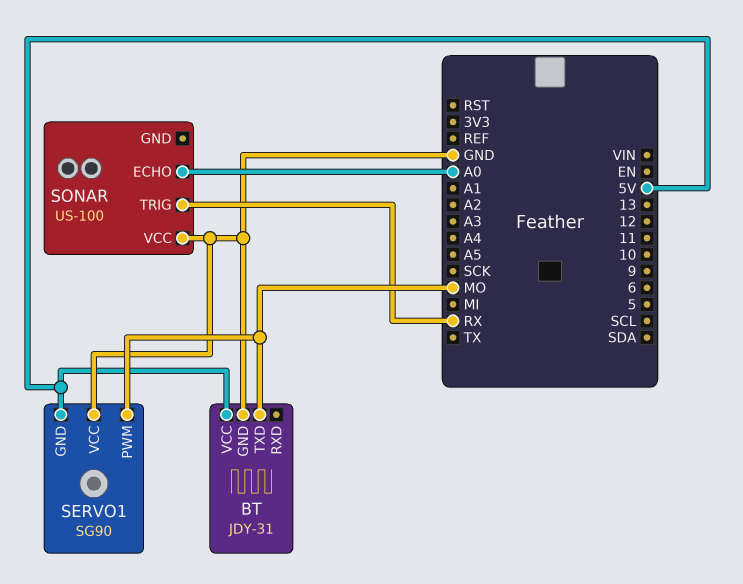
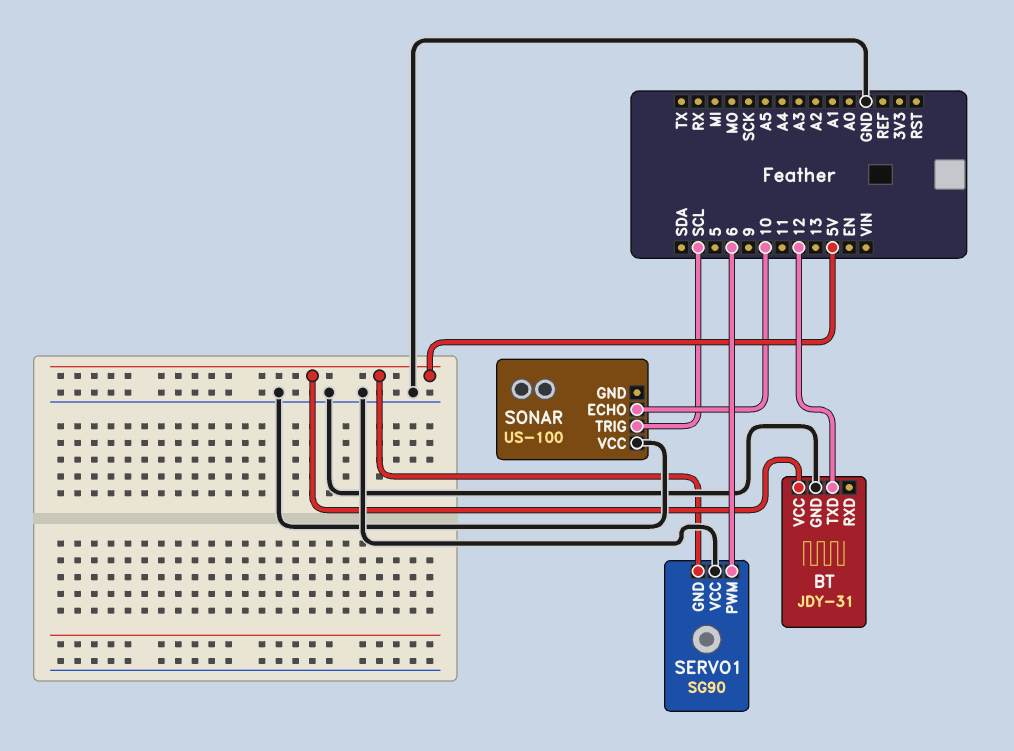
BT pin TXD: MO -> 12
SERVO1 pin PWM: MO -> 6
SONAR pin ECHO: A0 -> 10
SONAR pin TRIG: RX -> SCL

